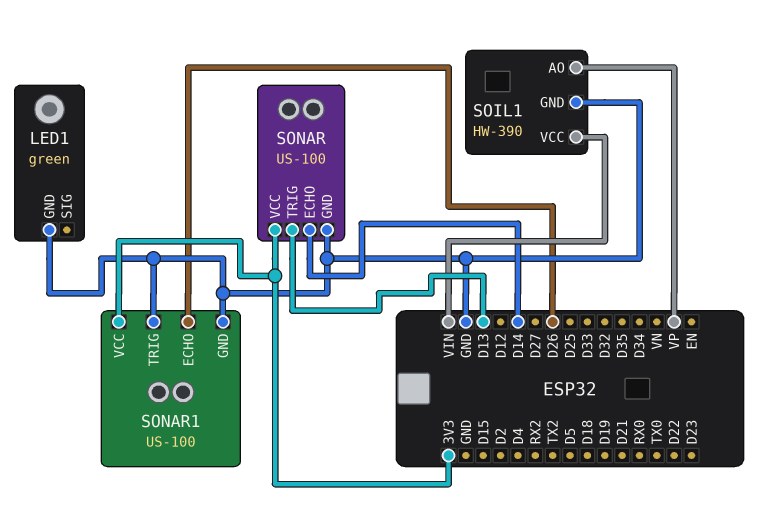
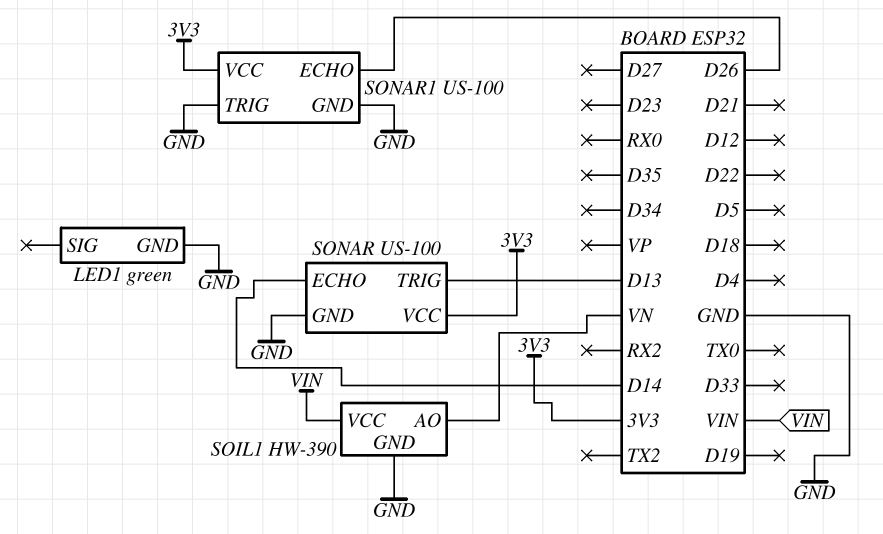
SOIL1 pin AO: VP -> VN

